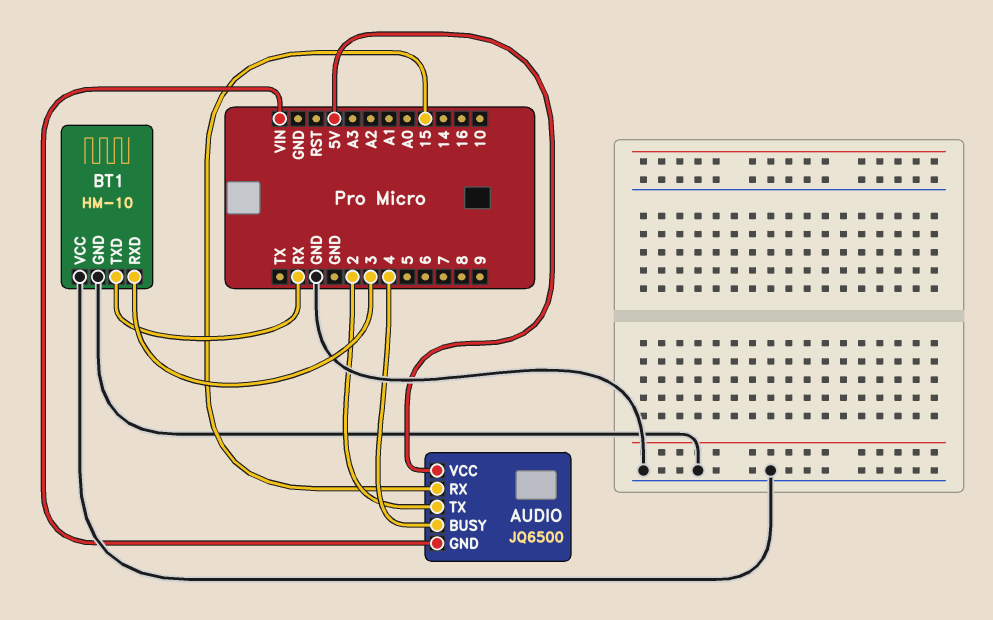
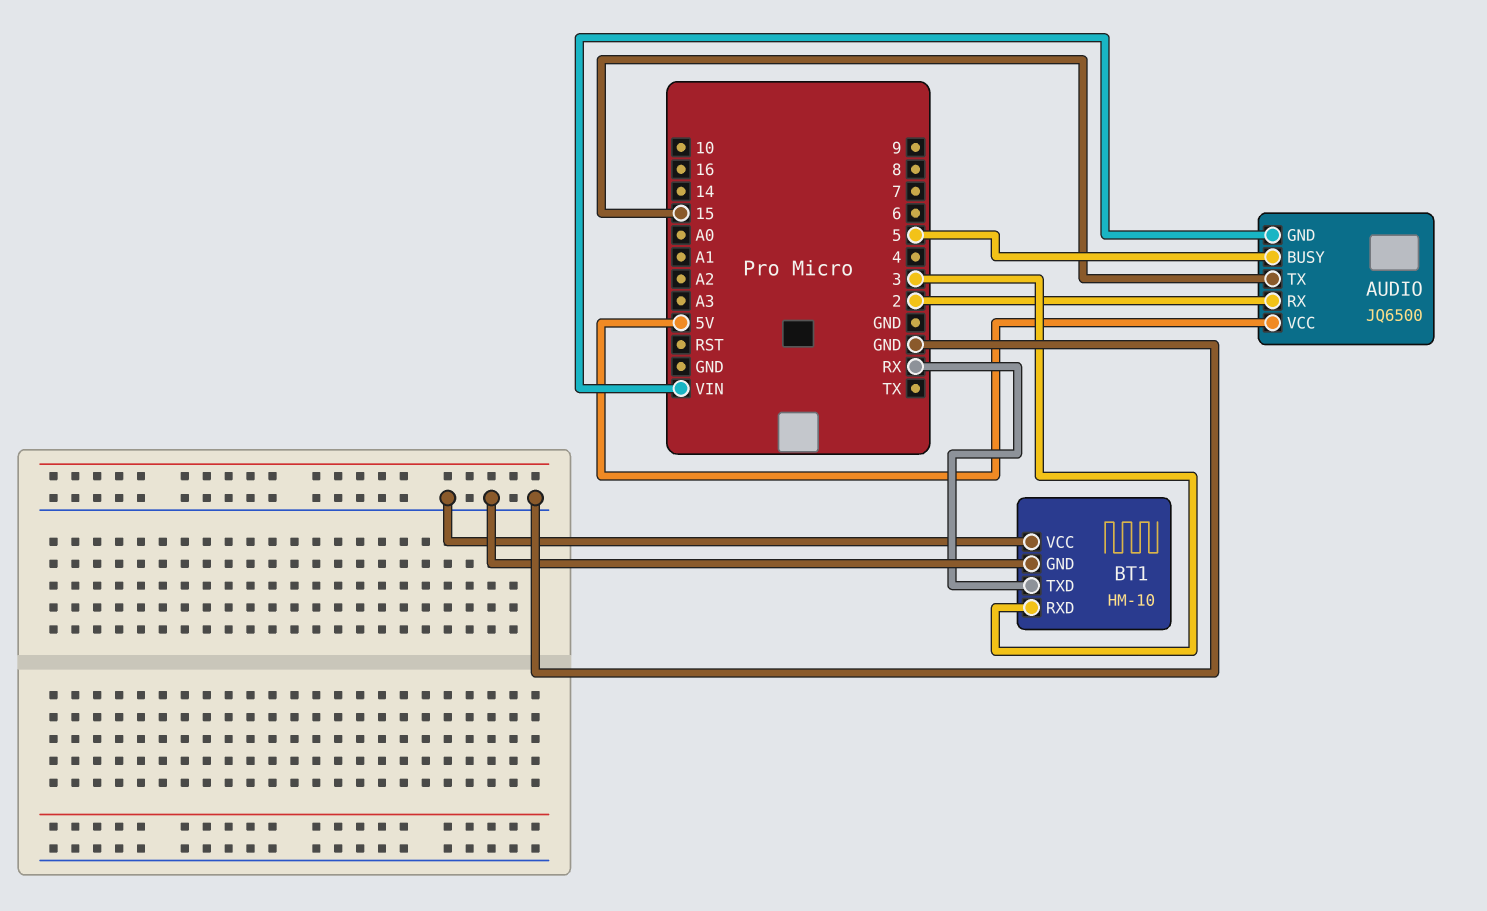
AUDIO pin BUSY: 4 -> 5
AUDIO pin RX: 15 -> 2
AUDIO pin TX: 2 -> 15

